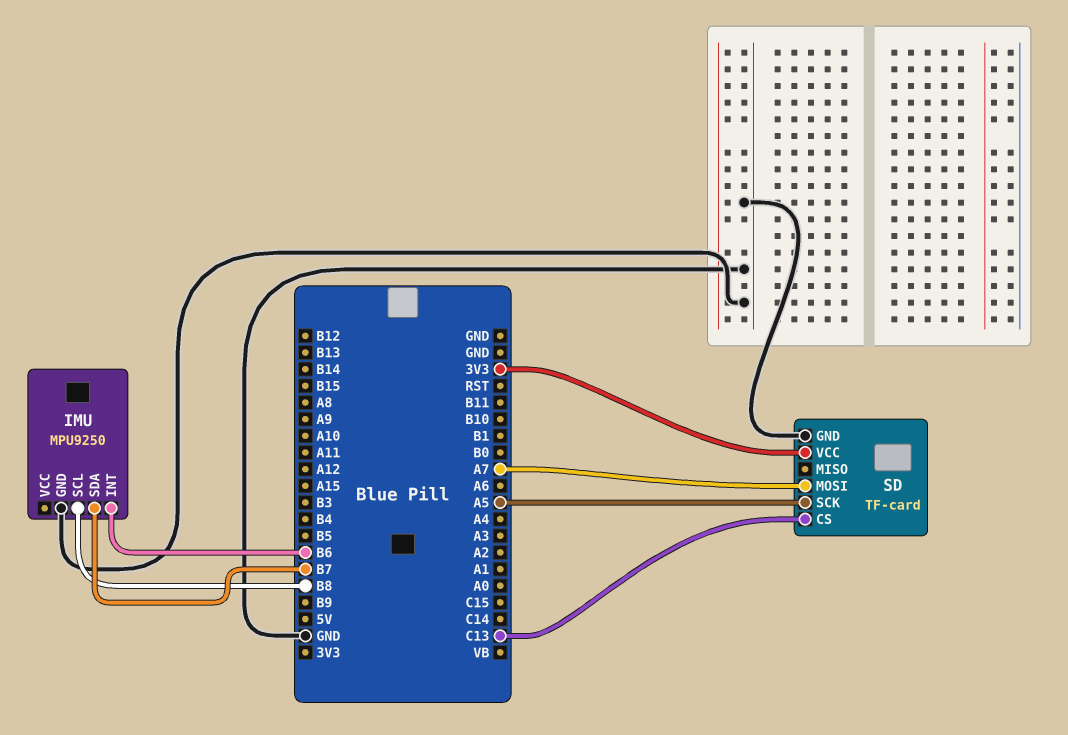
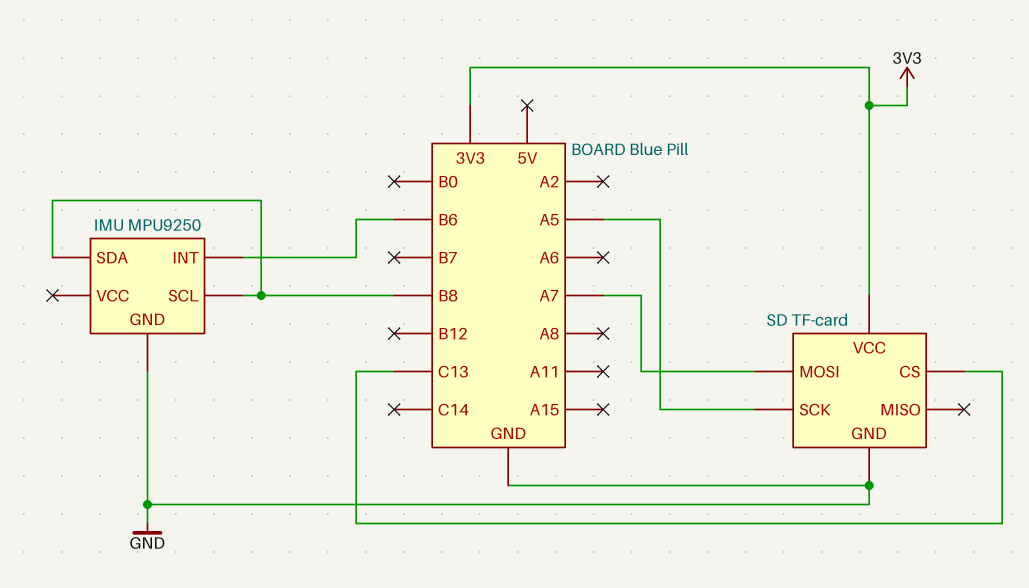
IMU pin SDA: B7 -> B8

